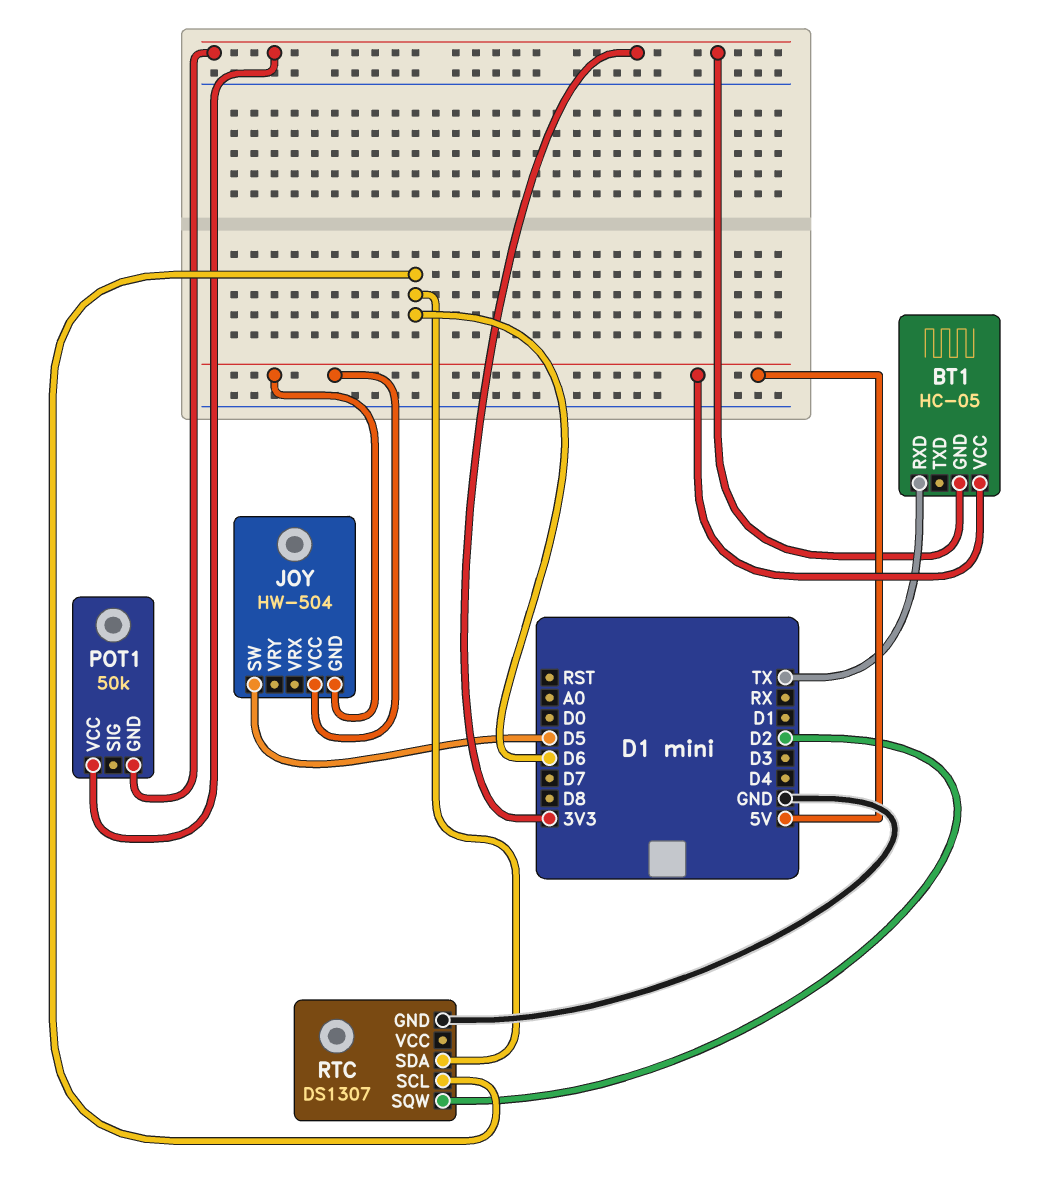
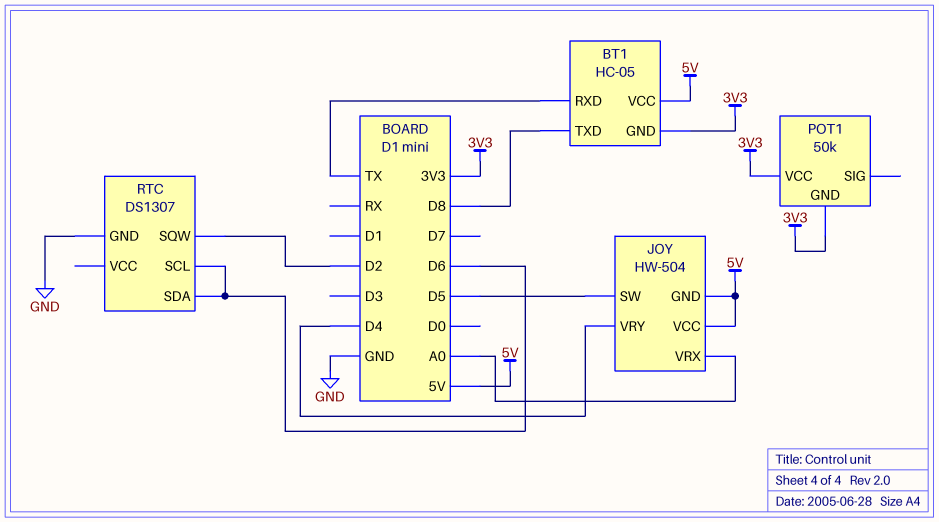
BT1 pin TXD: none -> D8
JOY pin VRX: none -> A0
JOY pin VRY: none -> D4

